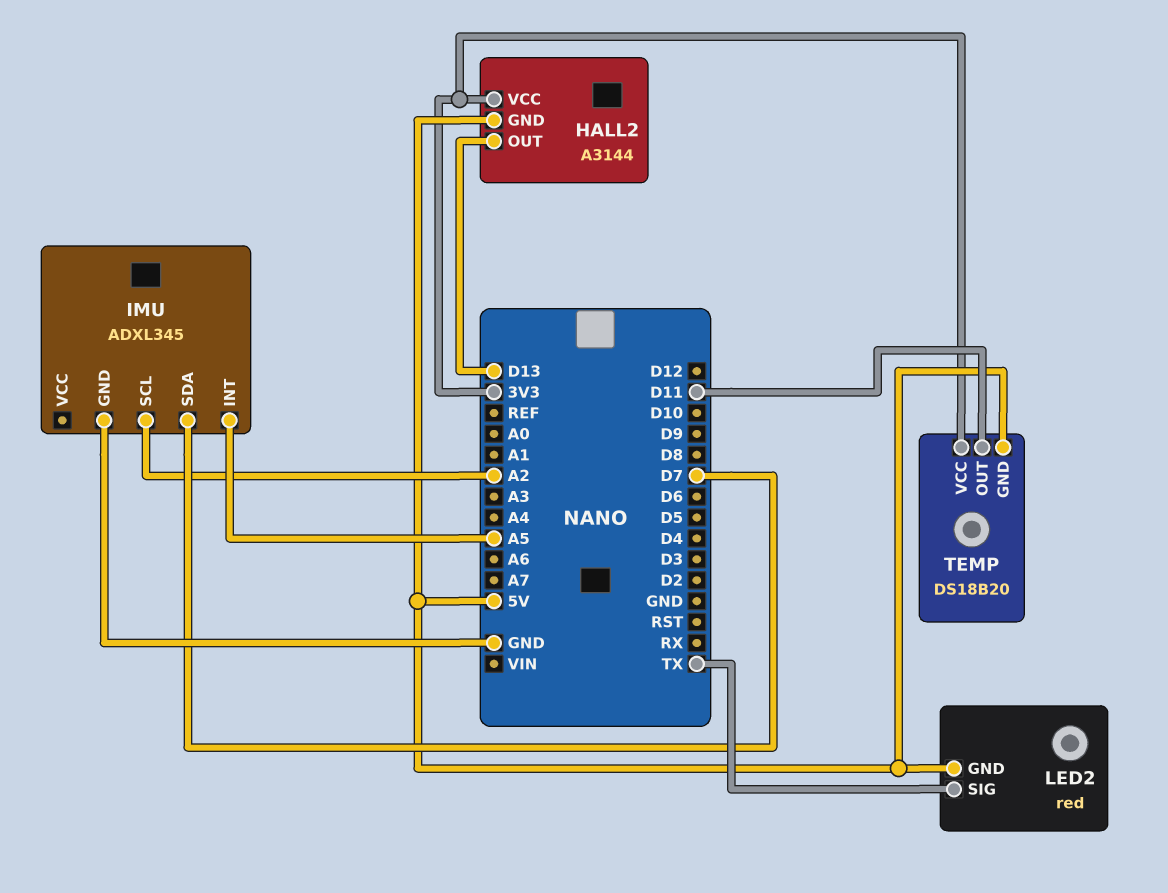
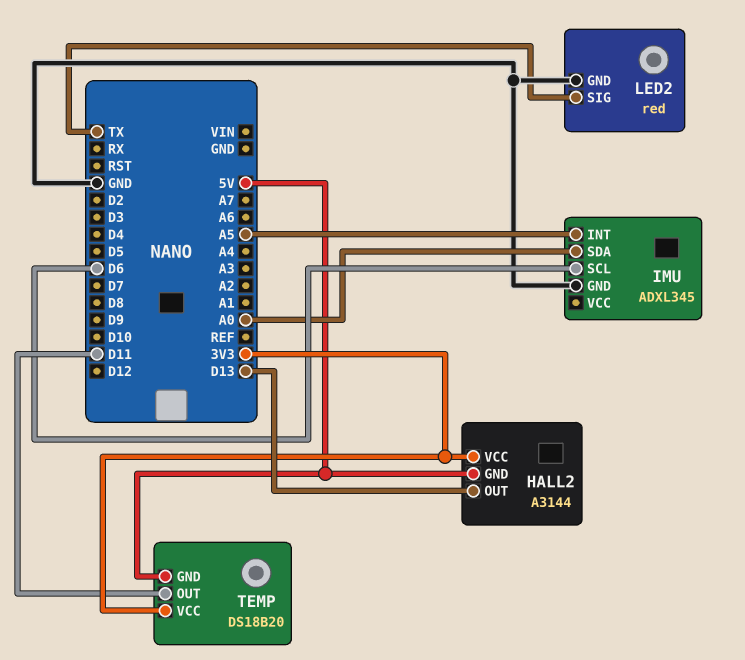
IMU pin SCL: A2 -> D6
IMU pin SDA: D7 -> A0
LED2 pin GND: 5V -> GND

